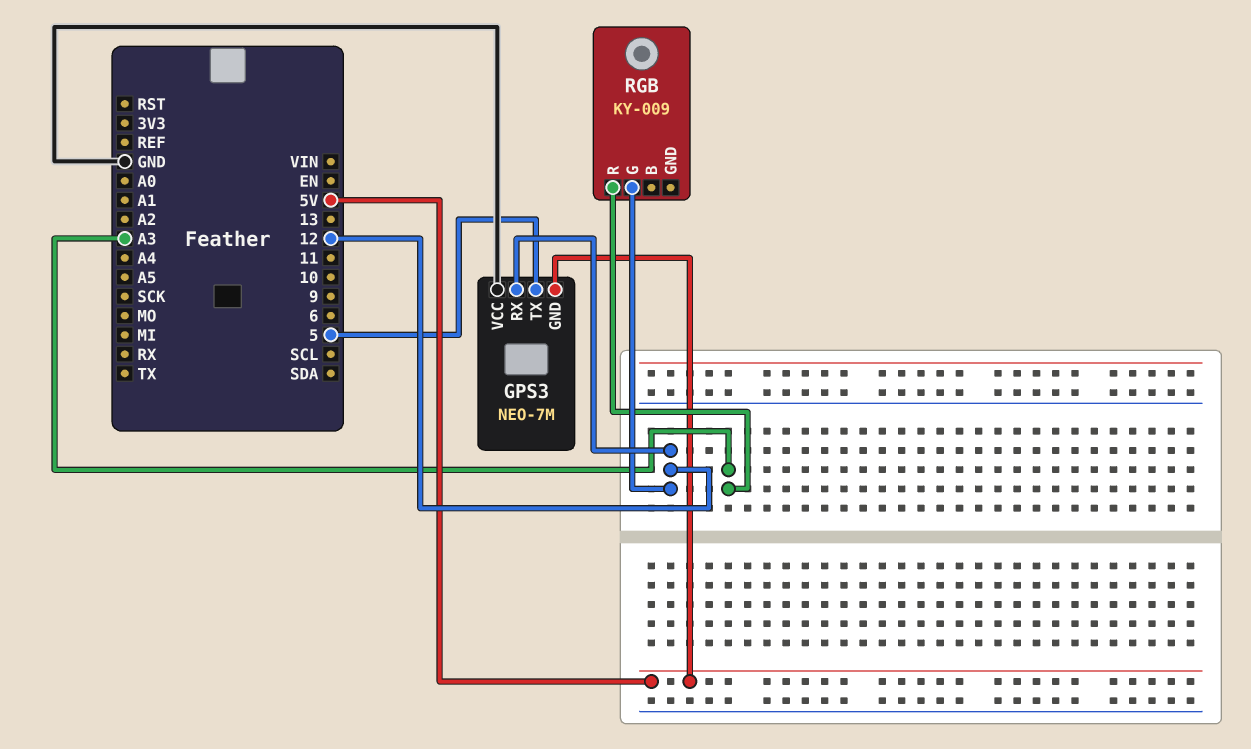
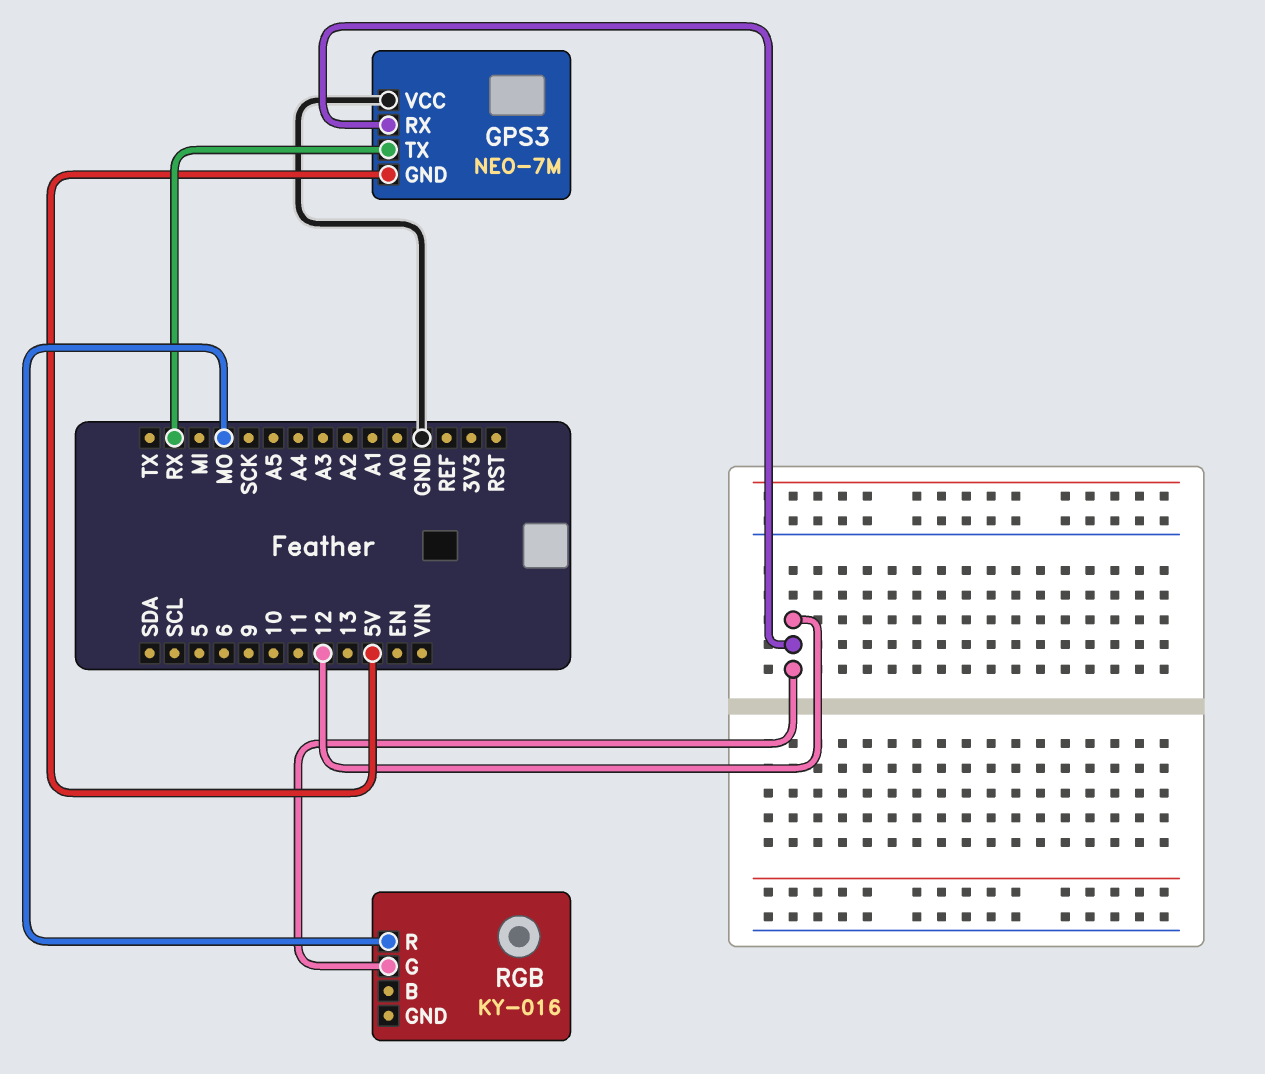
GPS3 pin TX: 5 -> RX
RGB: KY-009 -> KY-016
RGB pin R: A3 -> MO

